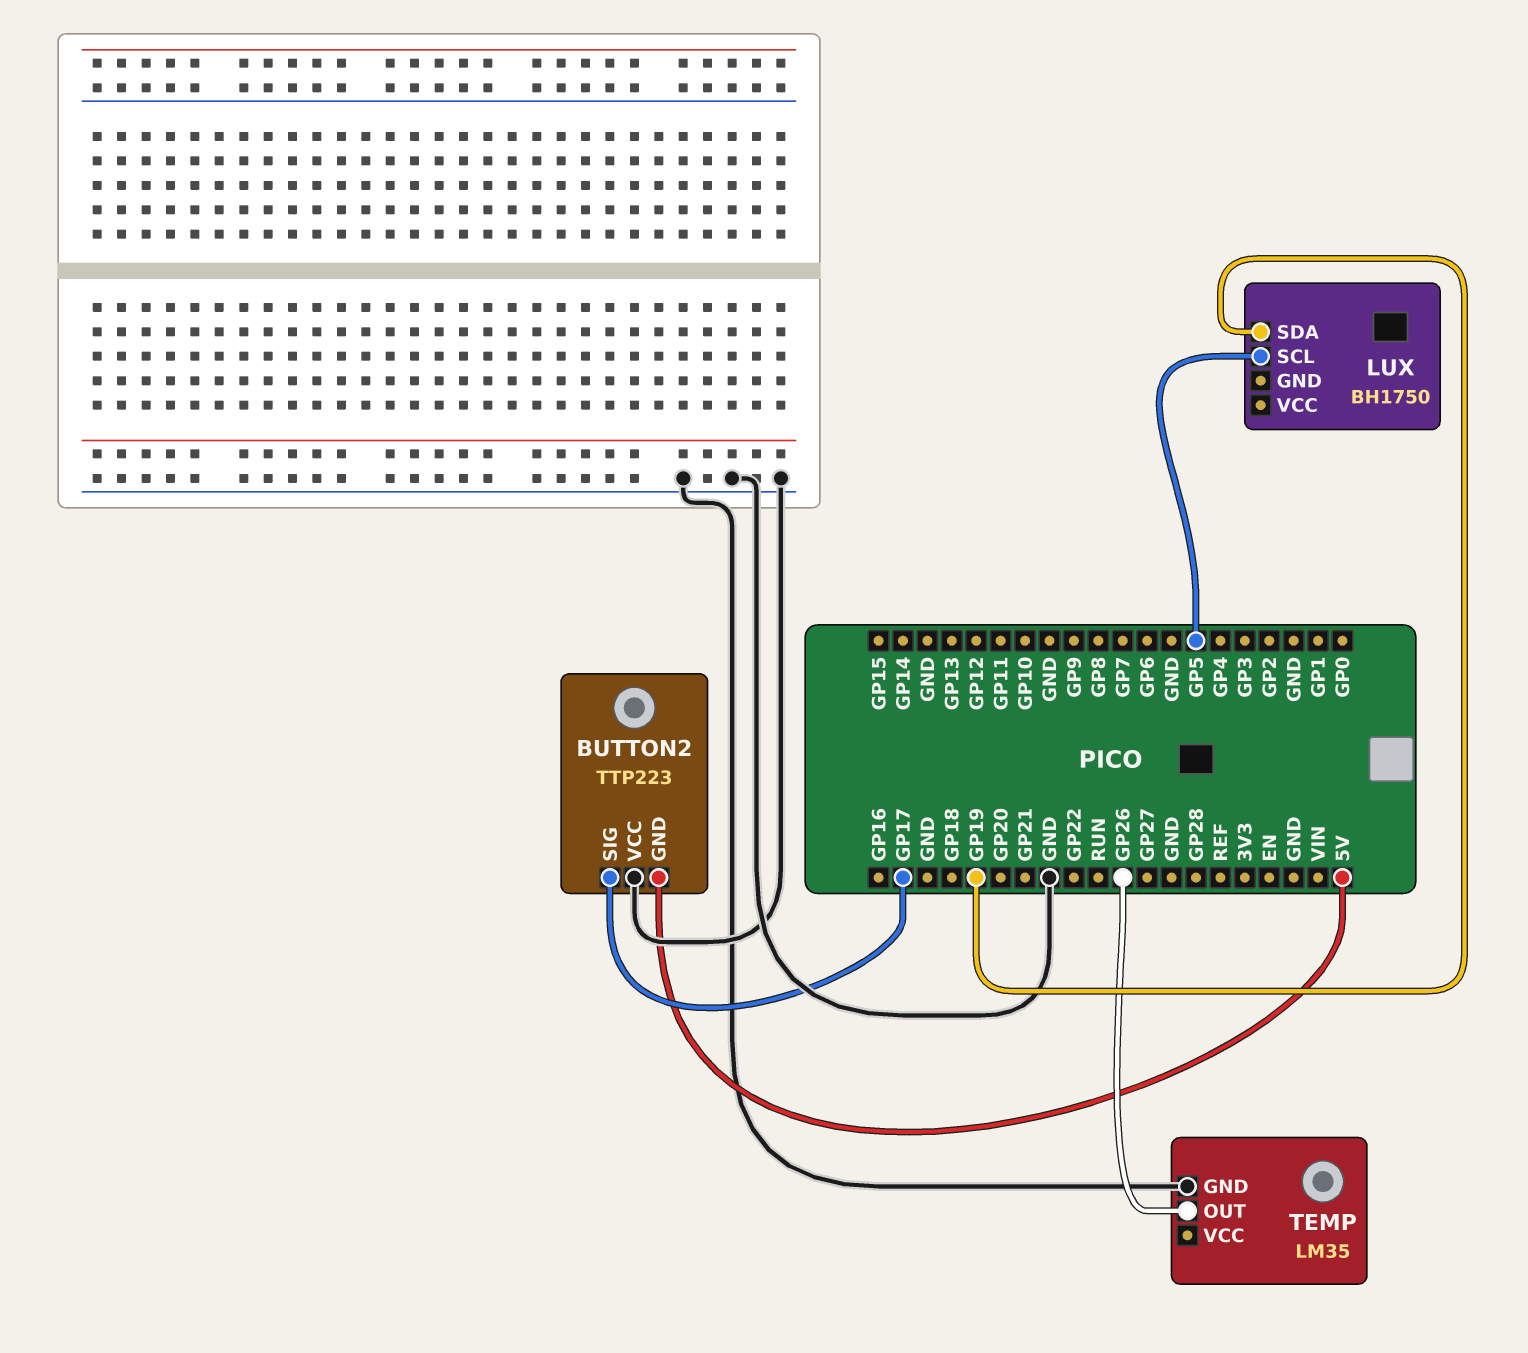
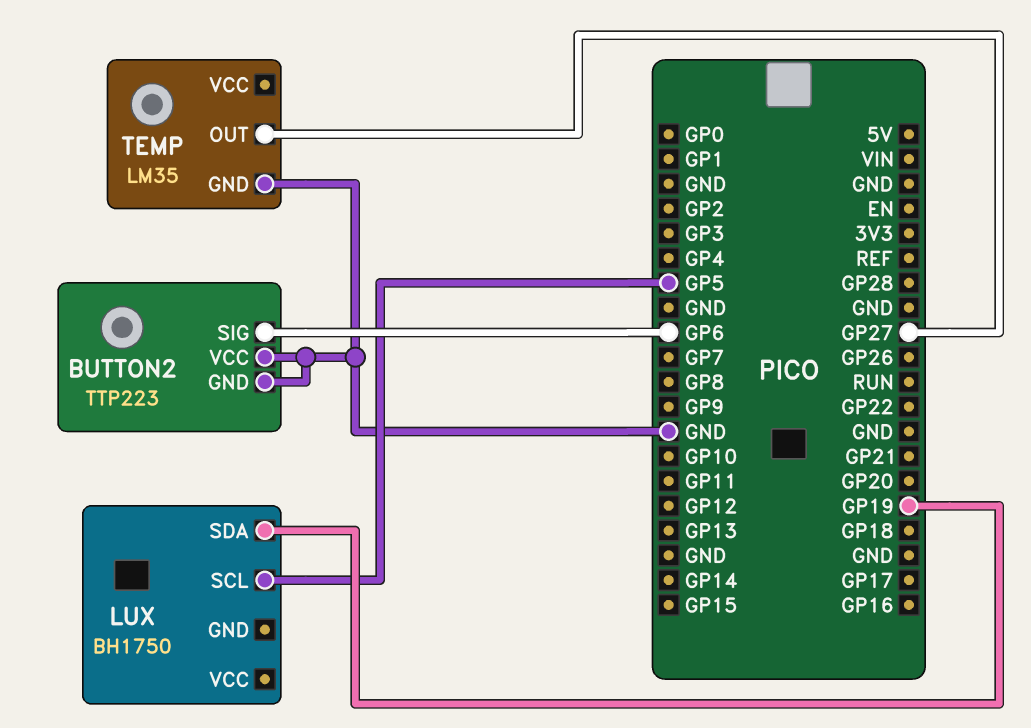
BUTTON2 pin GND: 5V -> GND
BUTTON2 pin SIG: GP17 -> GP6
TEMP pin OUT: GP26 -> GP27

